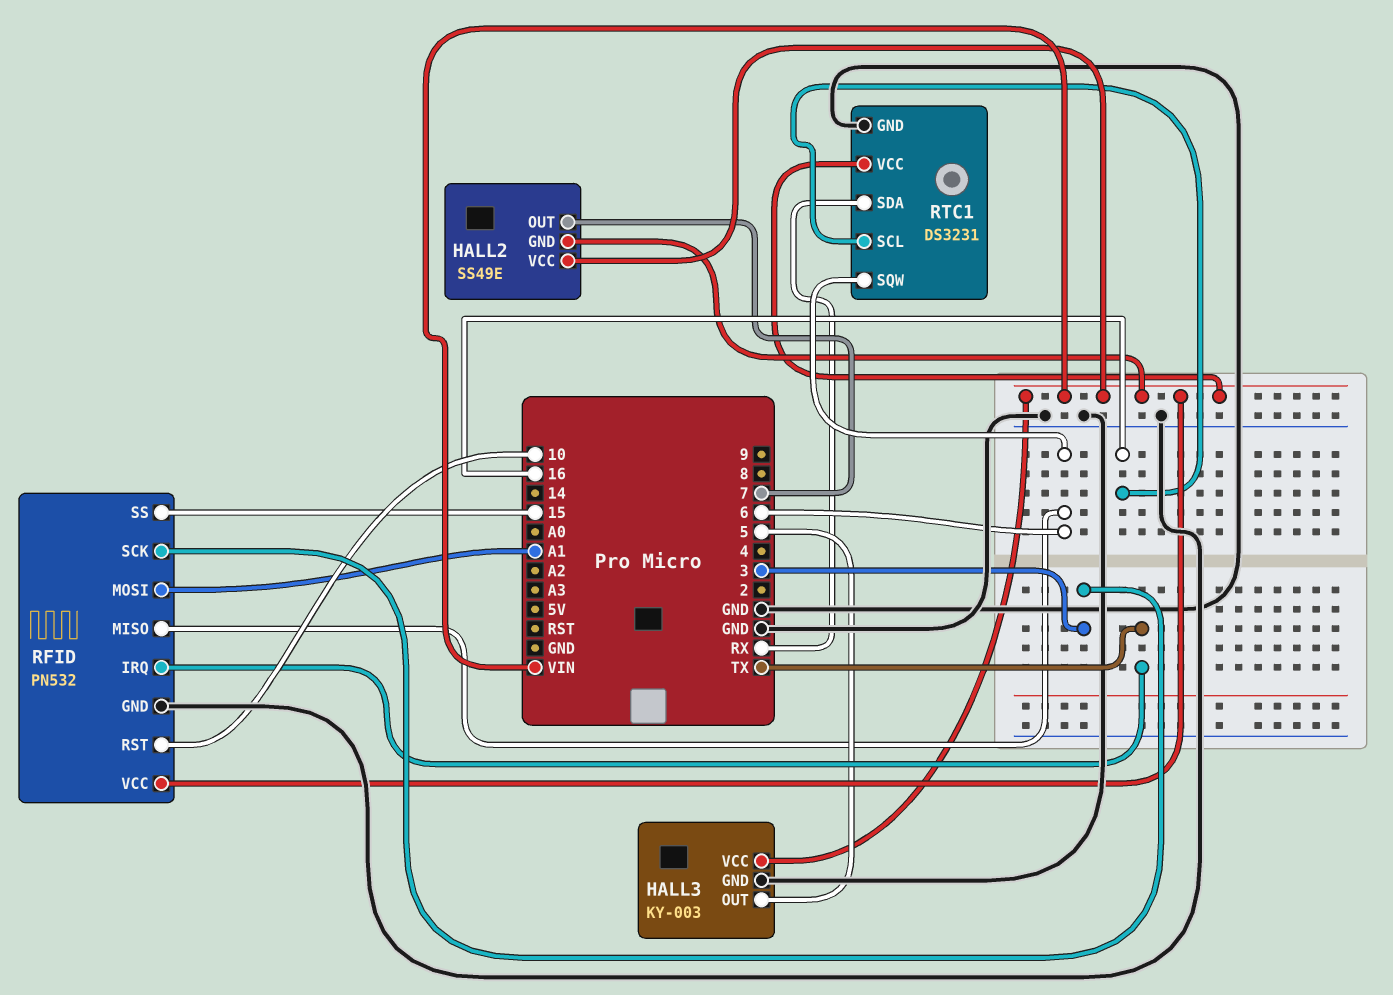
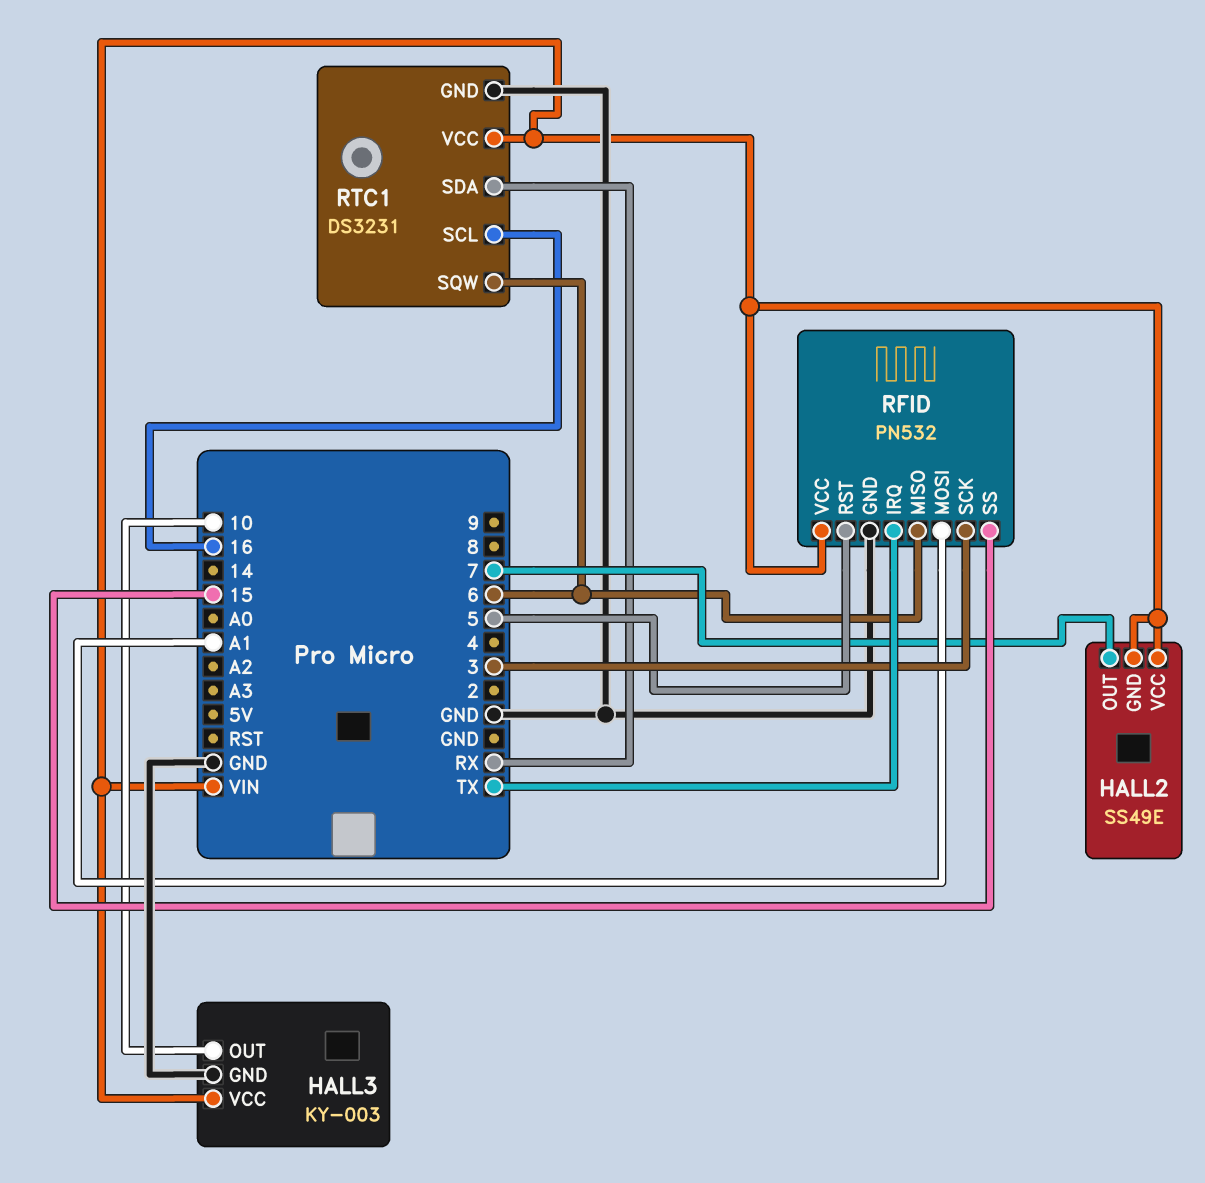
HALL3 pin OUT: 5 -> 10
RFID pin RST: 10 -> 5

